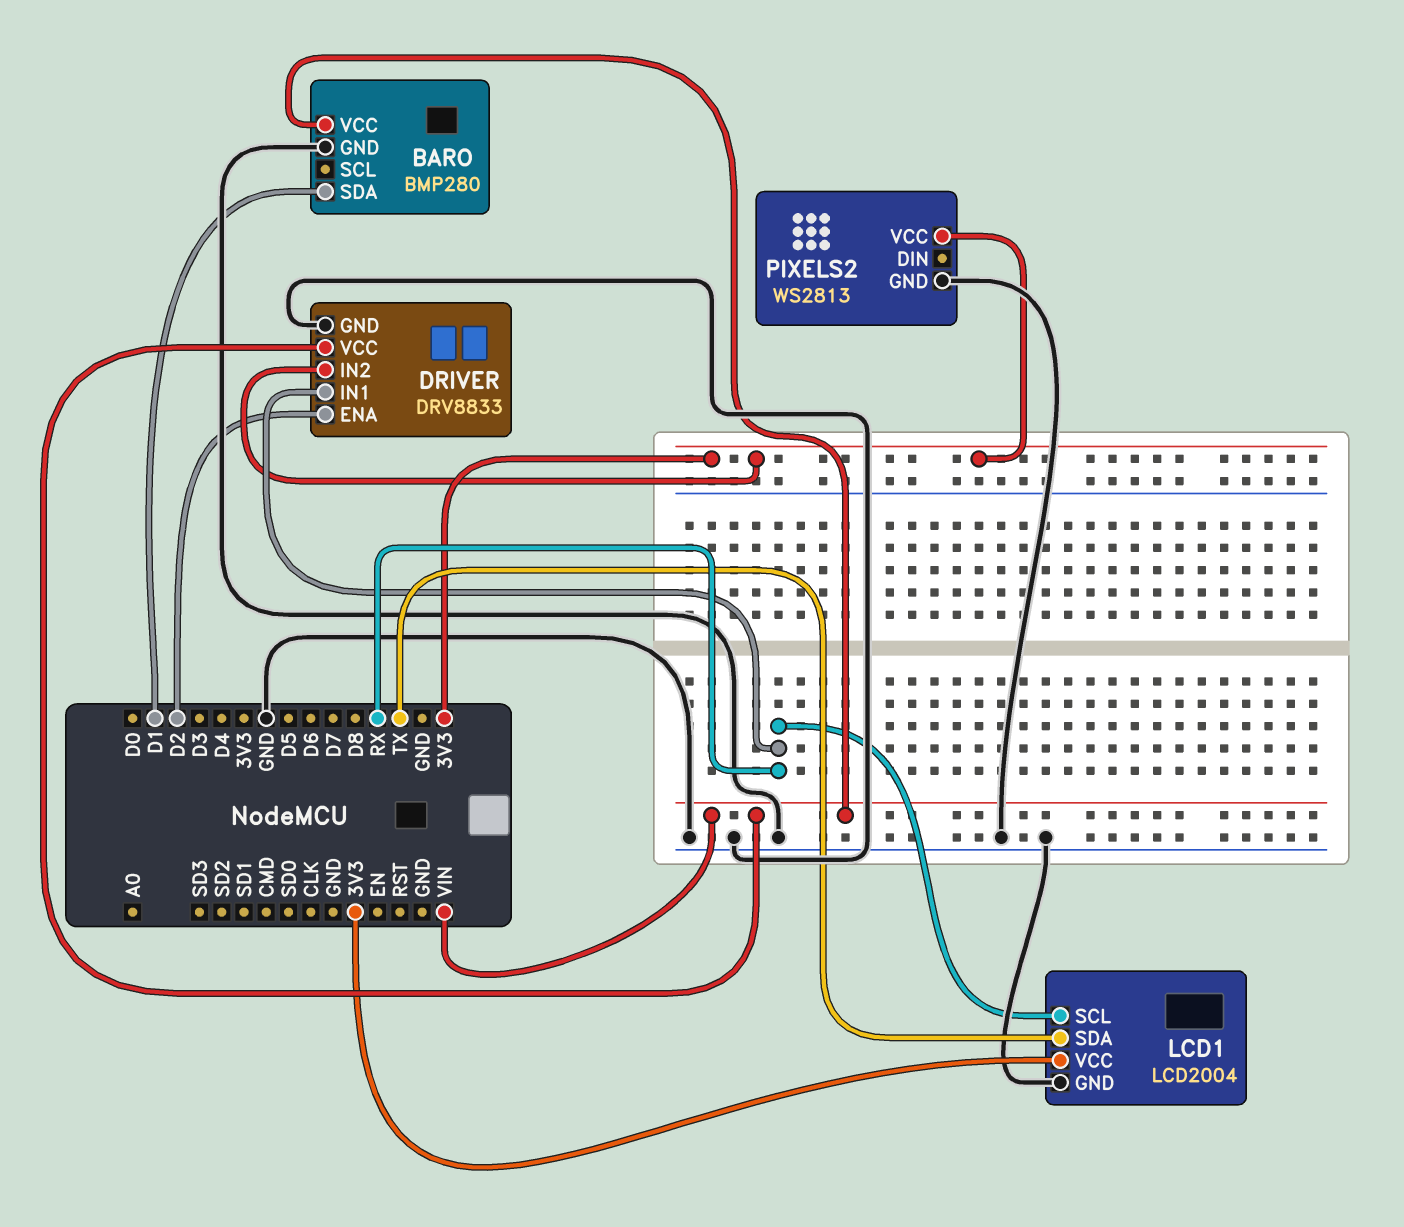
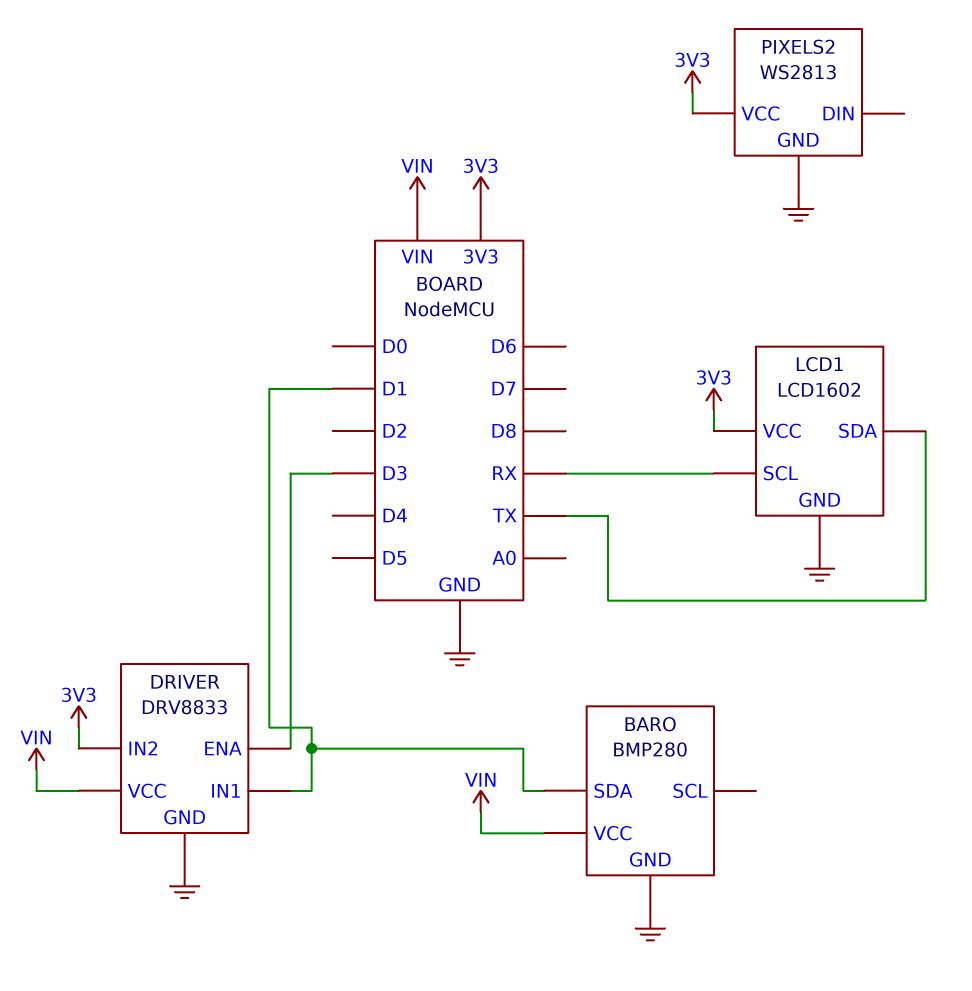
DRIVER pin ENA: D2 -> D3
DRIVER pin IN1: RX -> D1
LCD1: LCD2004 -> LCD1602

